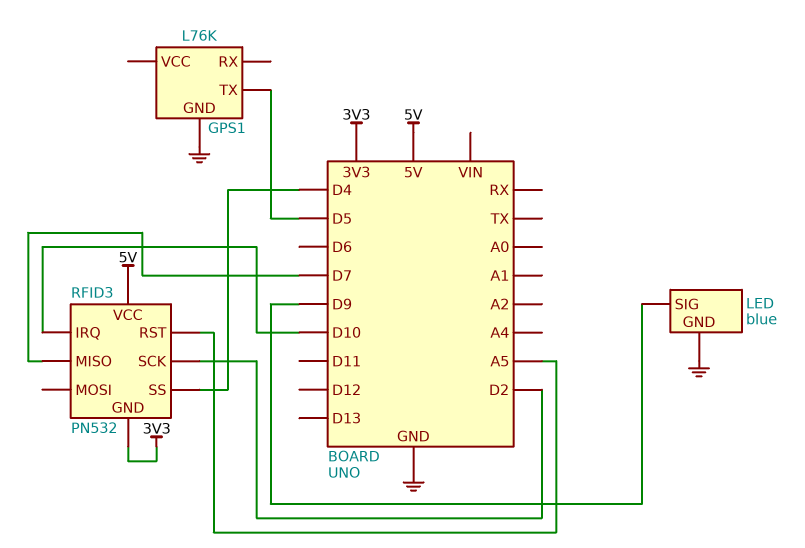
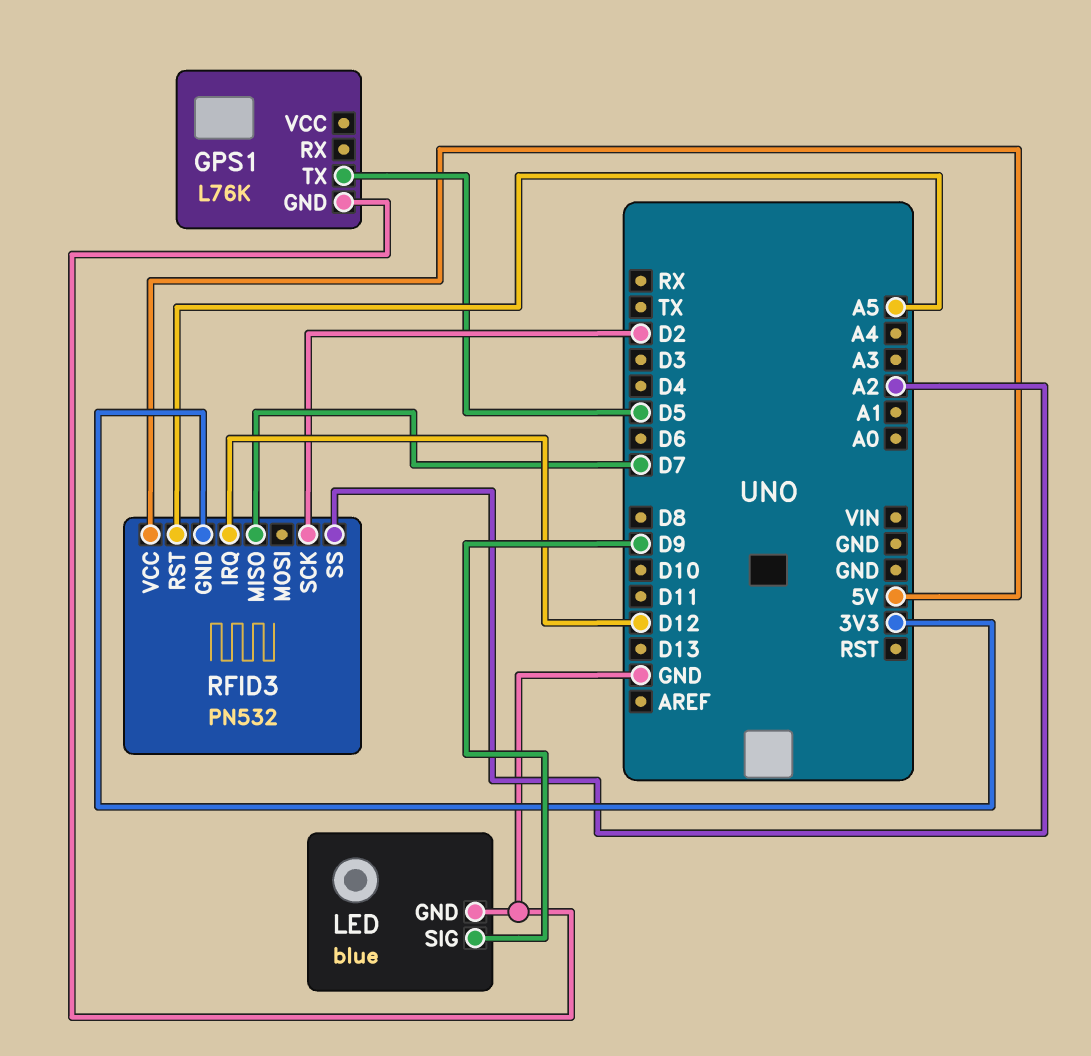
RFID3 pin IRQ: D10 -> D12
RFID3 pin SS: D4 -> A2

